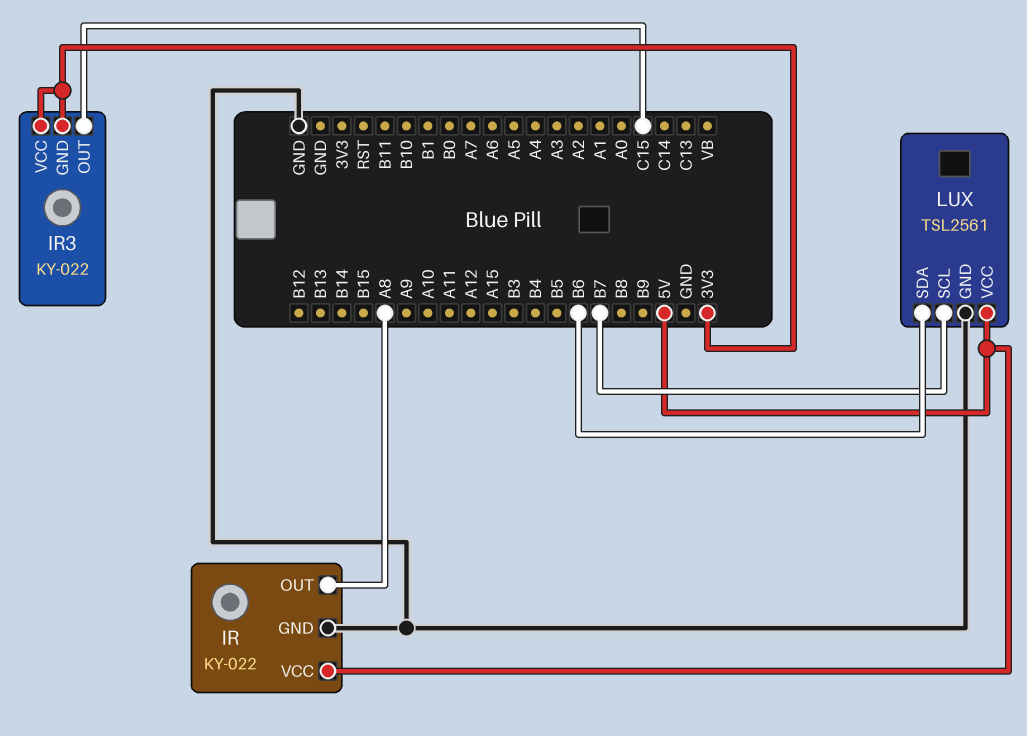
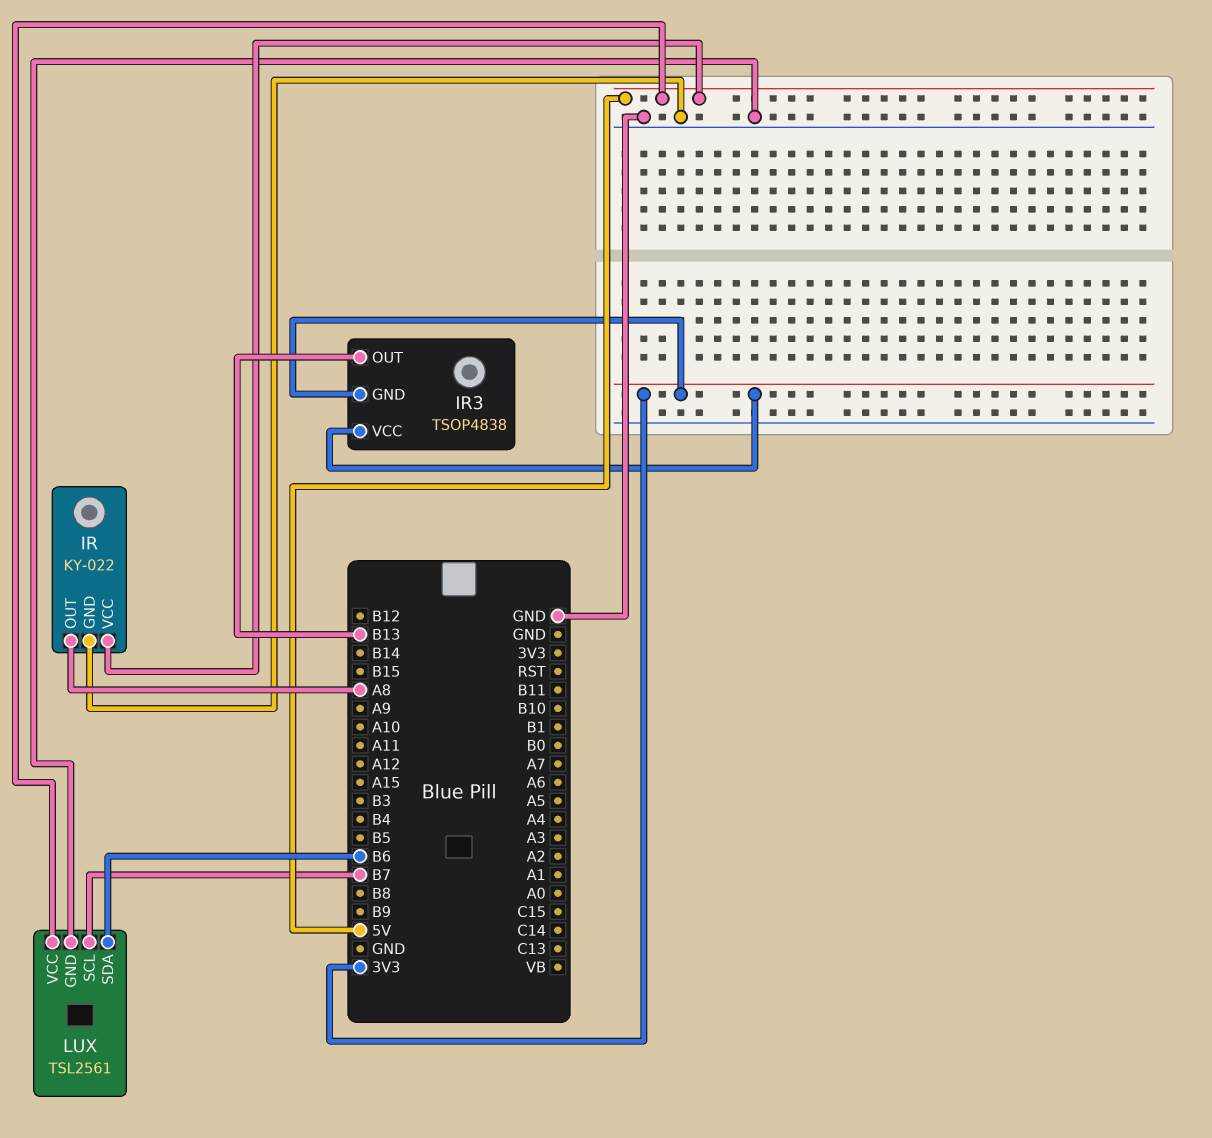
IR3: KY-022 -> TSOP4838
IR3 pin OUT: C15 -> B13

